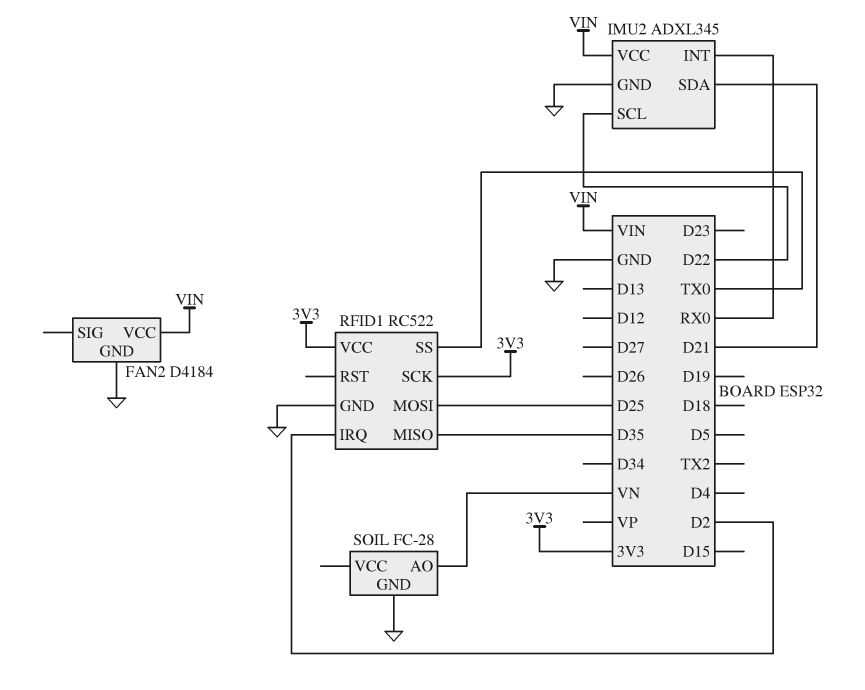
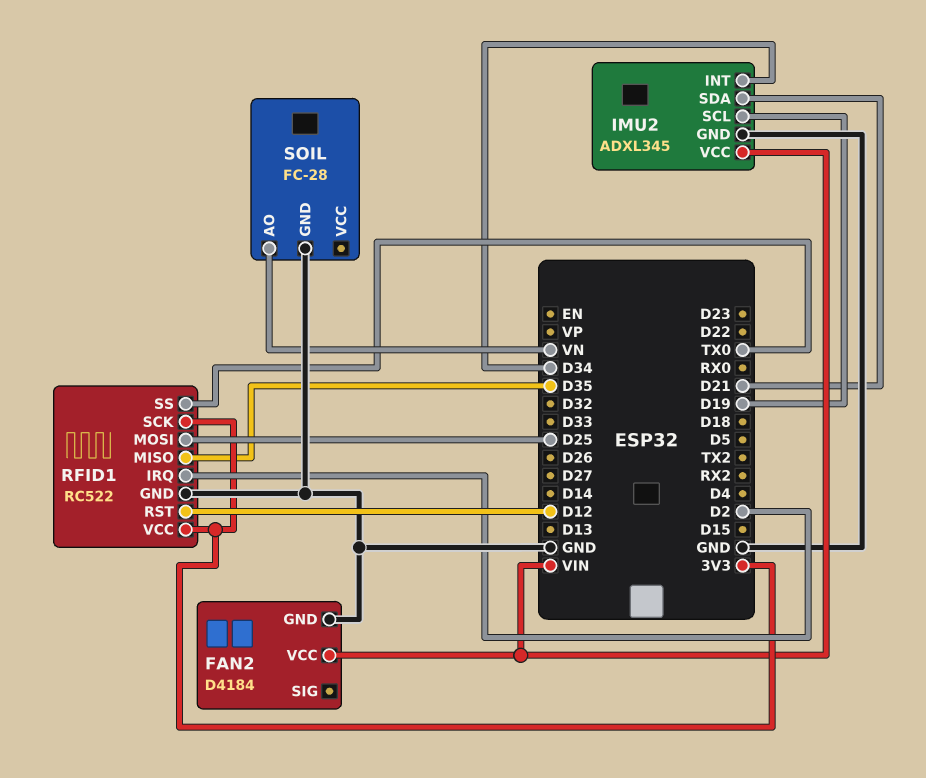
IMU2 pin INT: RX0 -> D34
IMU2 pin SCL: D22 -> D19
RFID1 pin RST: none -> D12

